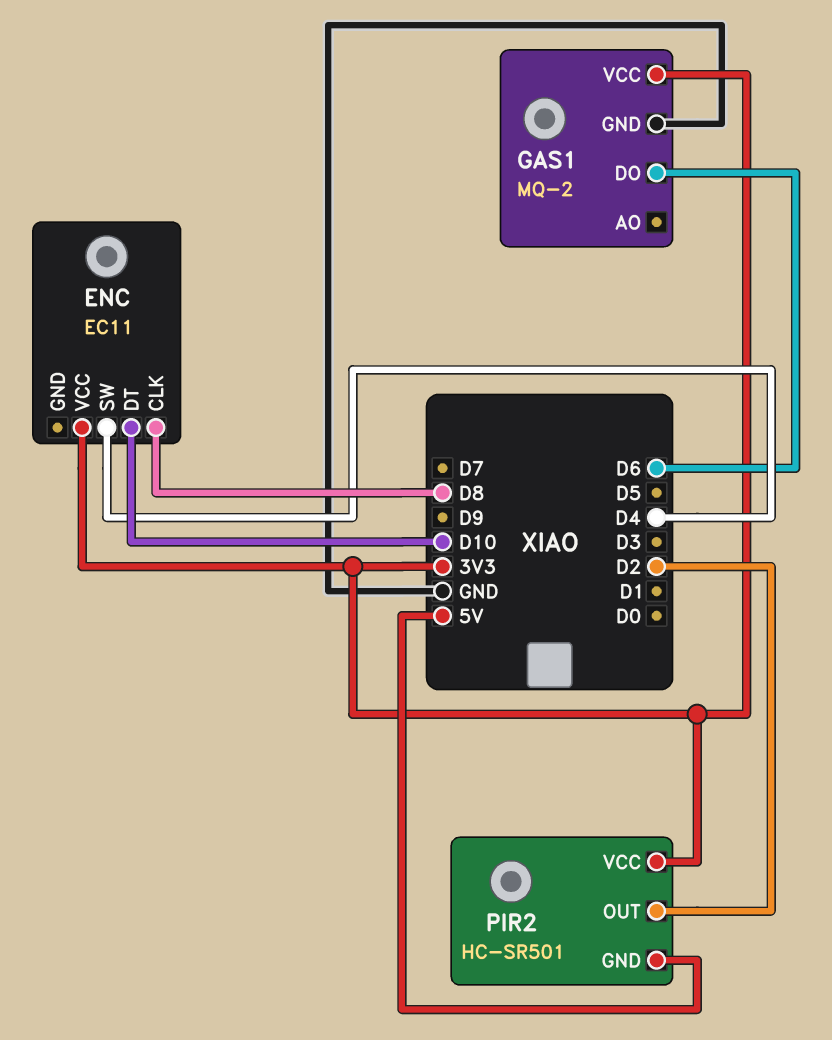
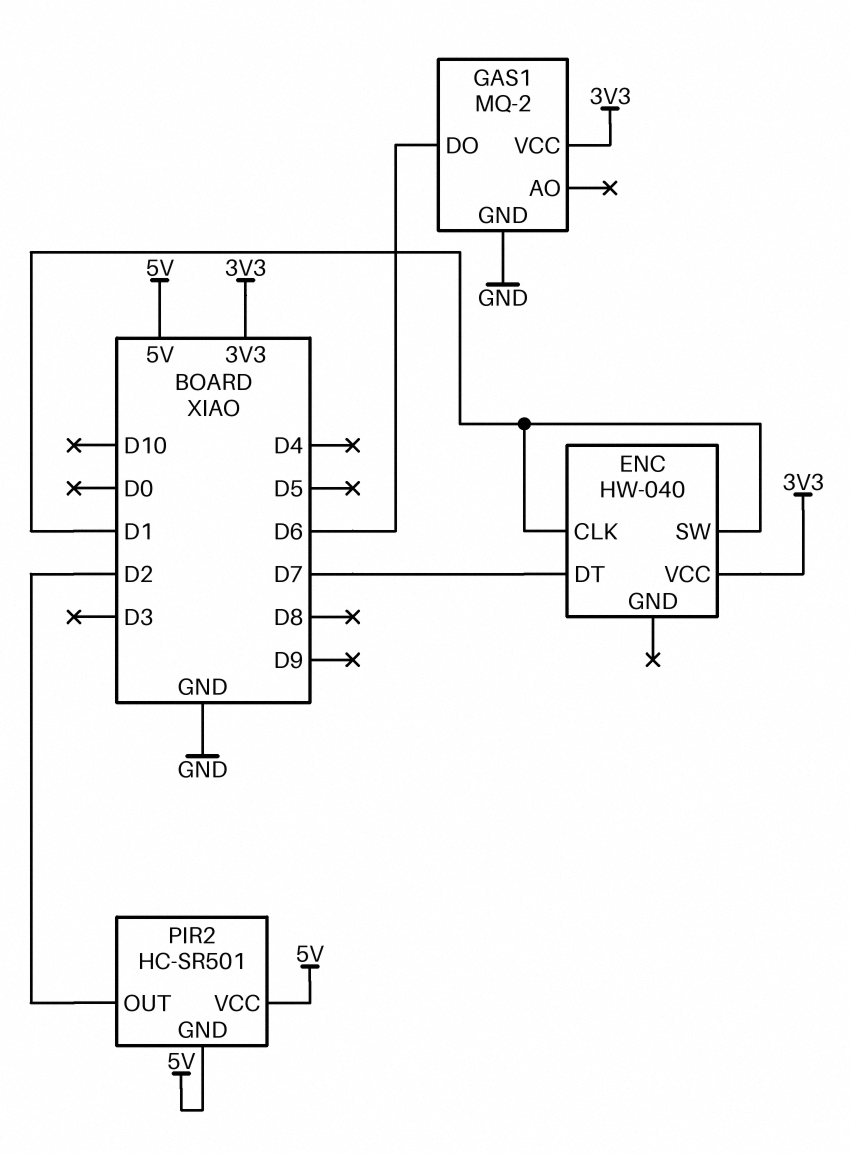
ENC: EC11 -> HW-040
ENC pin CLK: D8 -> D1
ENC pin DT: D10 -> D7
ENC pin SW: D4 -> D1
PIR2 pin VCC: 3V3 -> 5V

